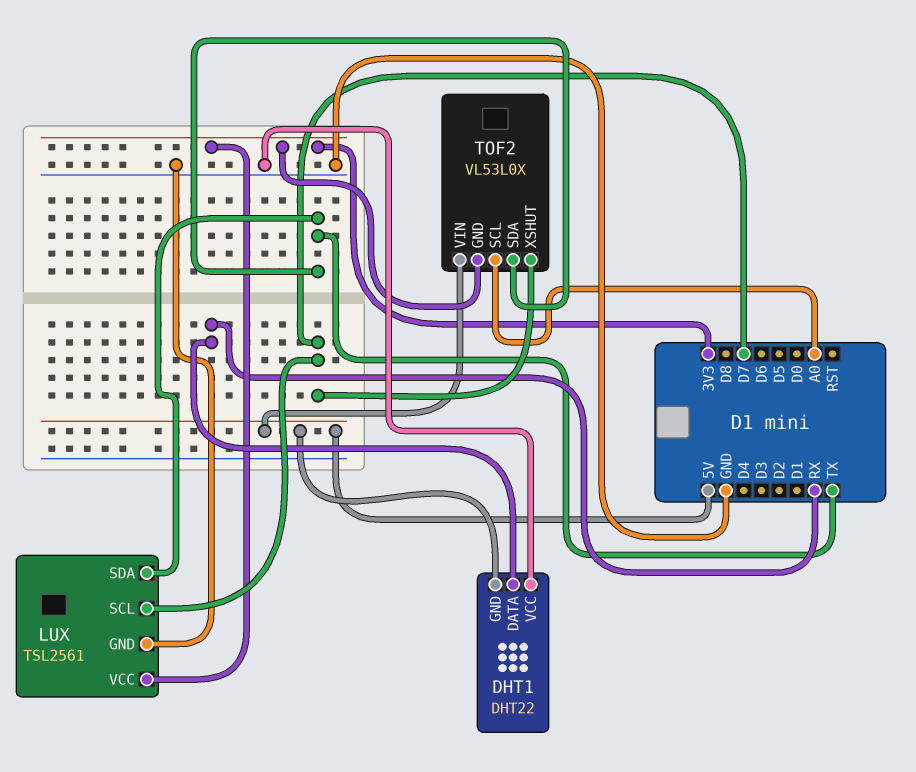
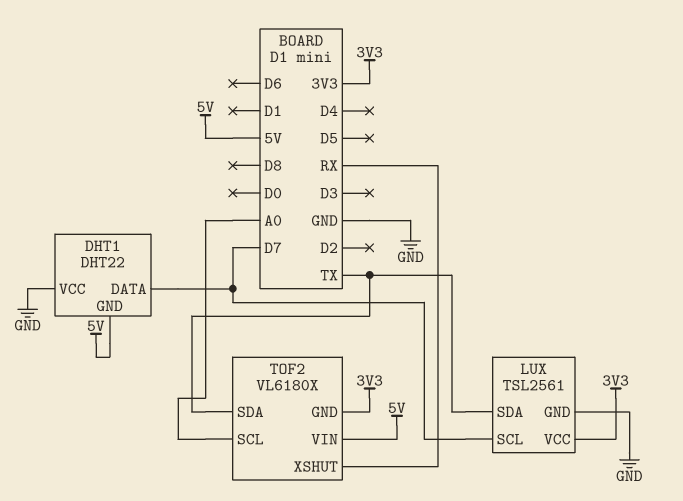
DHT1 pin DATA: RX -> D7
TOF2: VL53L0X -> VL6180X
TOF2 pin XSHUT: D7 -> RX

